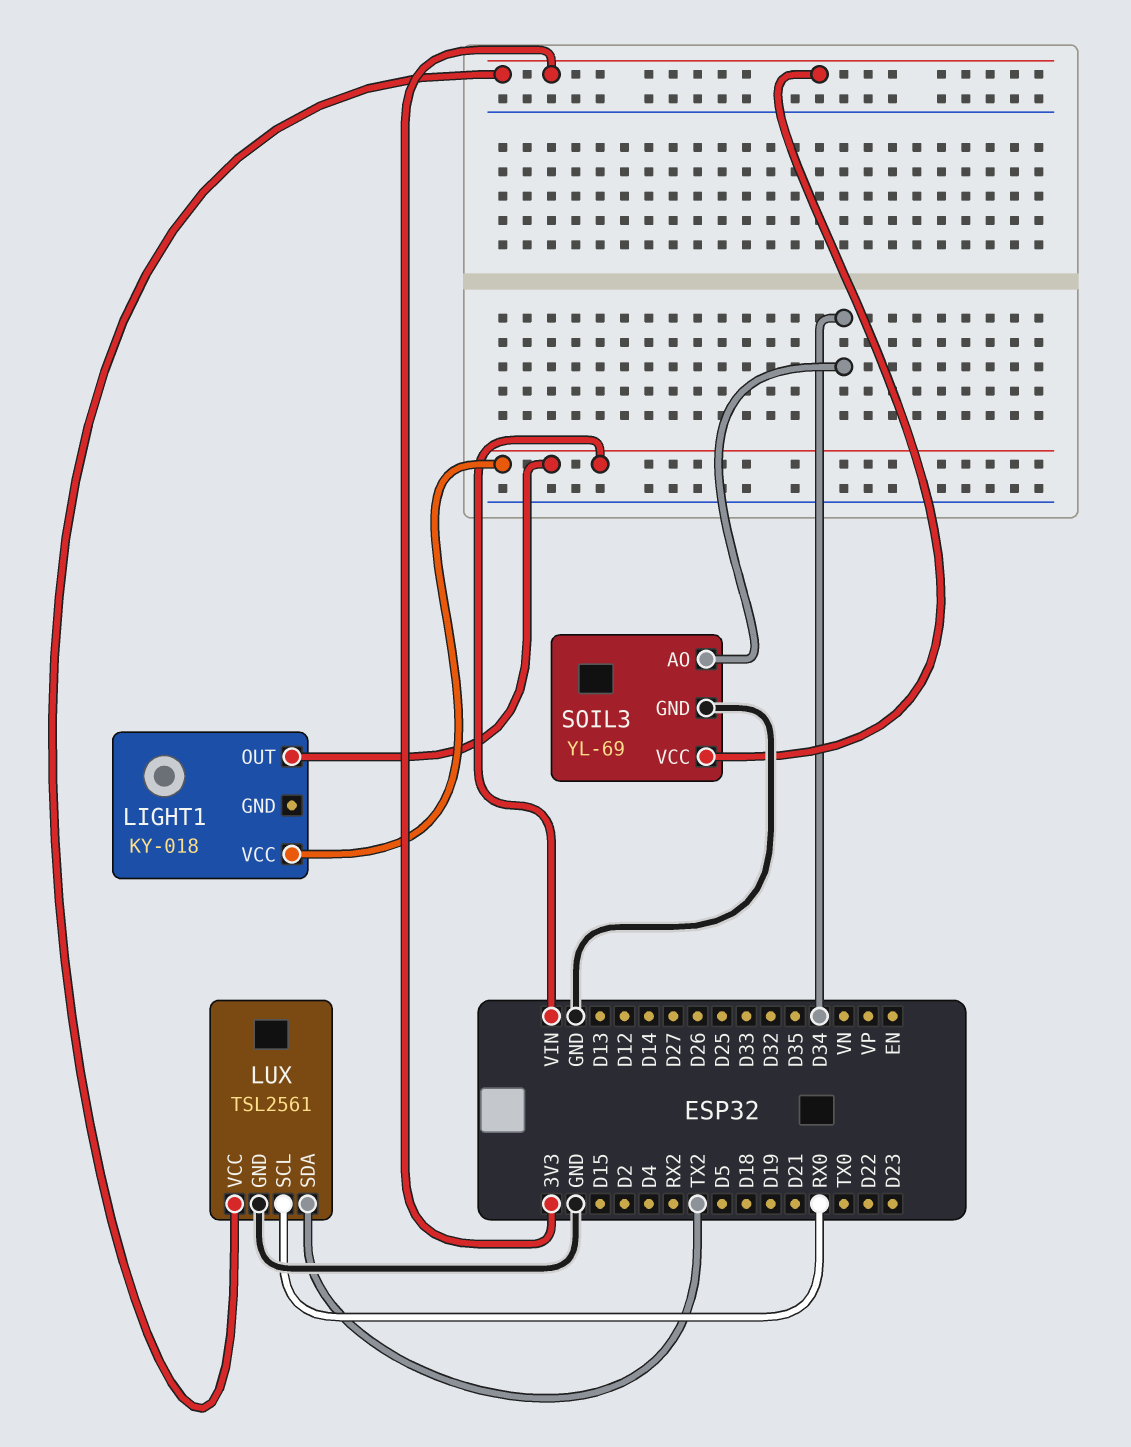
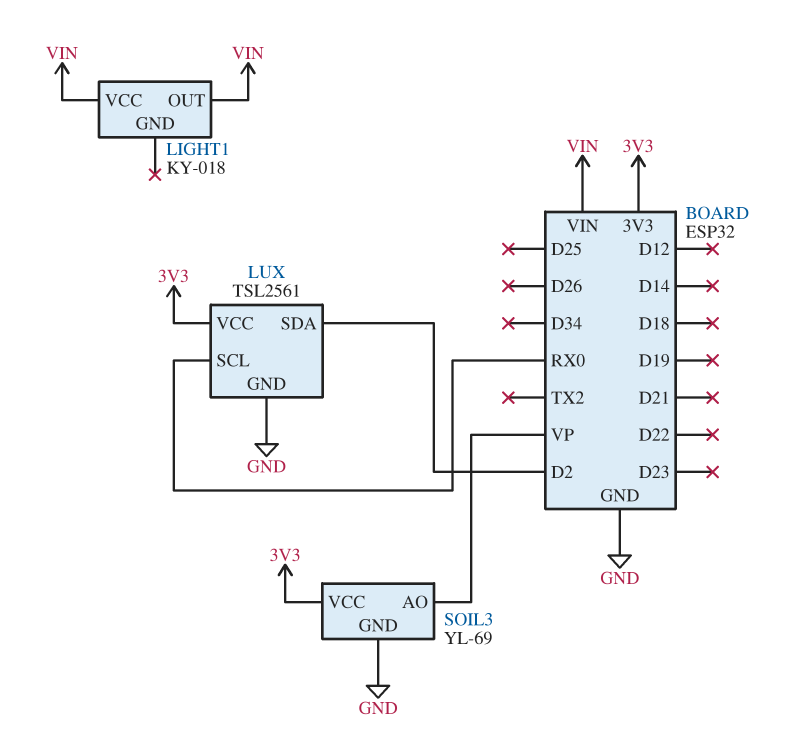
LUX pin SDA: TX2 -> D2
SOIL3 pin AO: D34 -> VP

